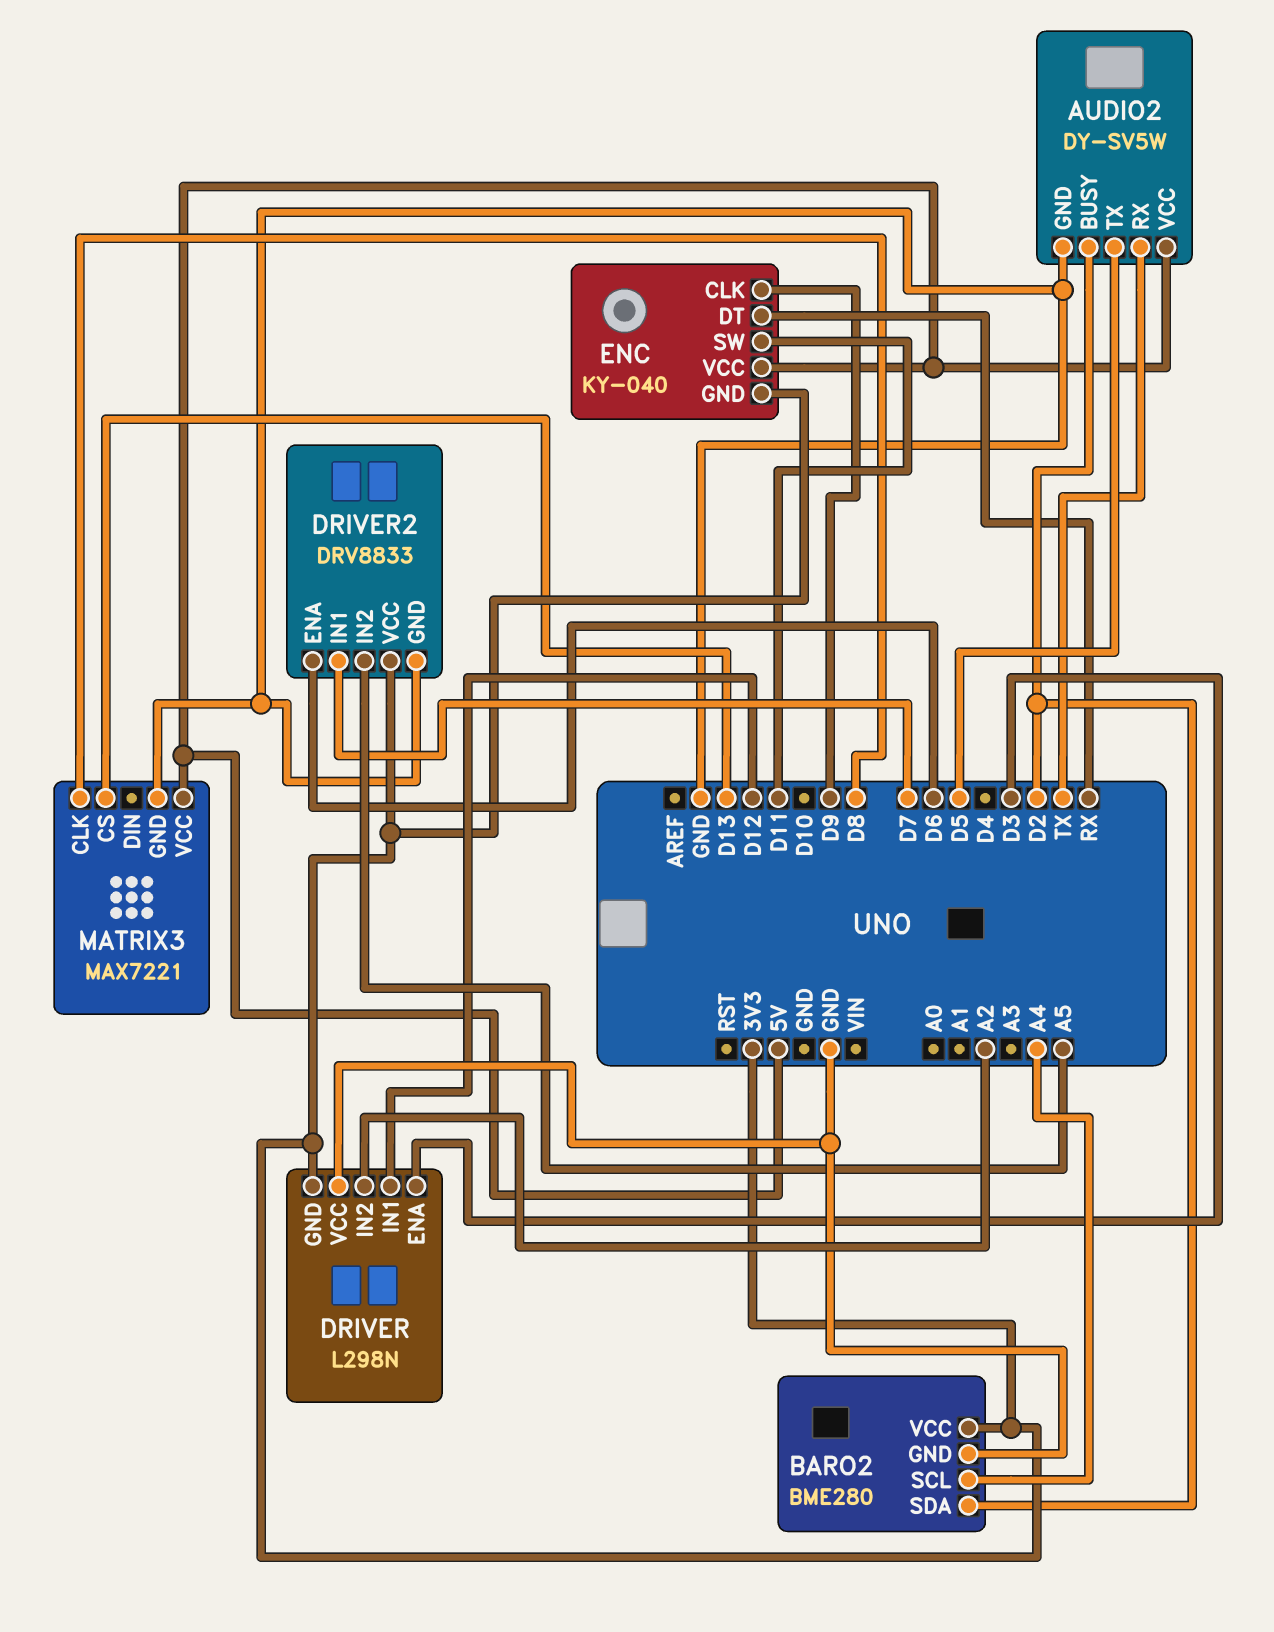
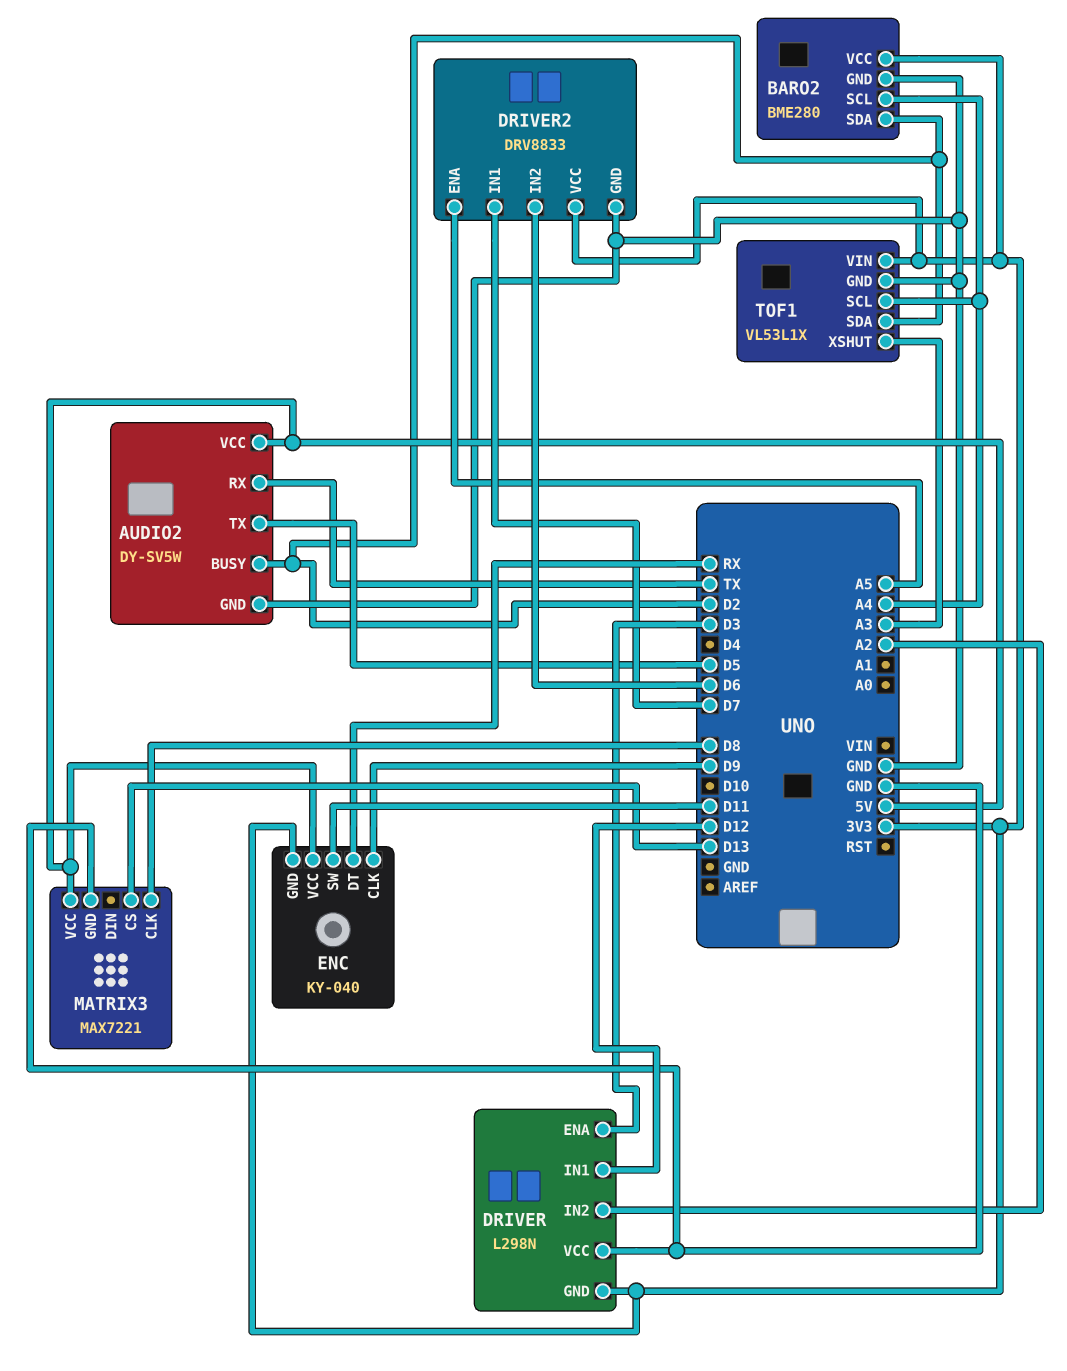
DRIVER2 pin ENA: D6 -> A5
DRIVER2 pin IN2: A5 -> D6
TOF1: none -> VL53L1X
TOF1 pin GND: none -> GND
TOF1 pin SCL: none -> A4
TOF1 pin SDA: none -> D2
TOF1 pin VIN: none -> 3V3
TOF1 pin XSHUT: none -> A3

